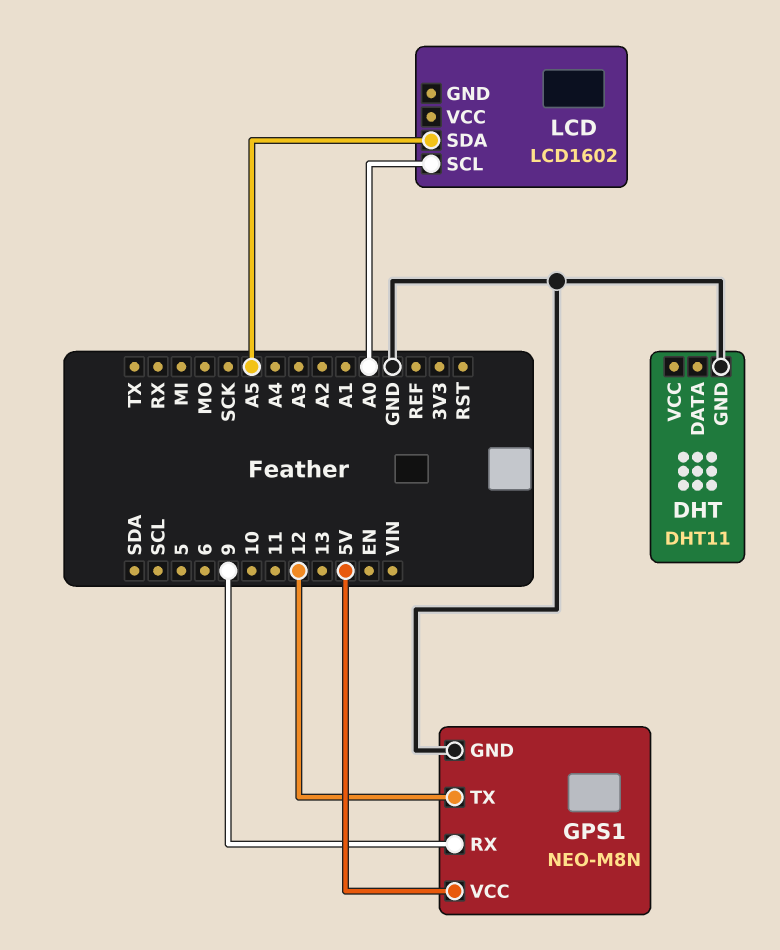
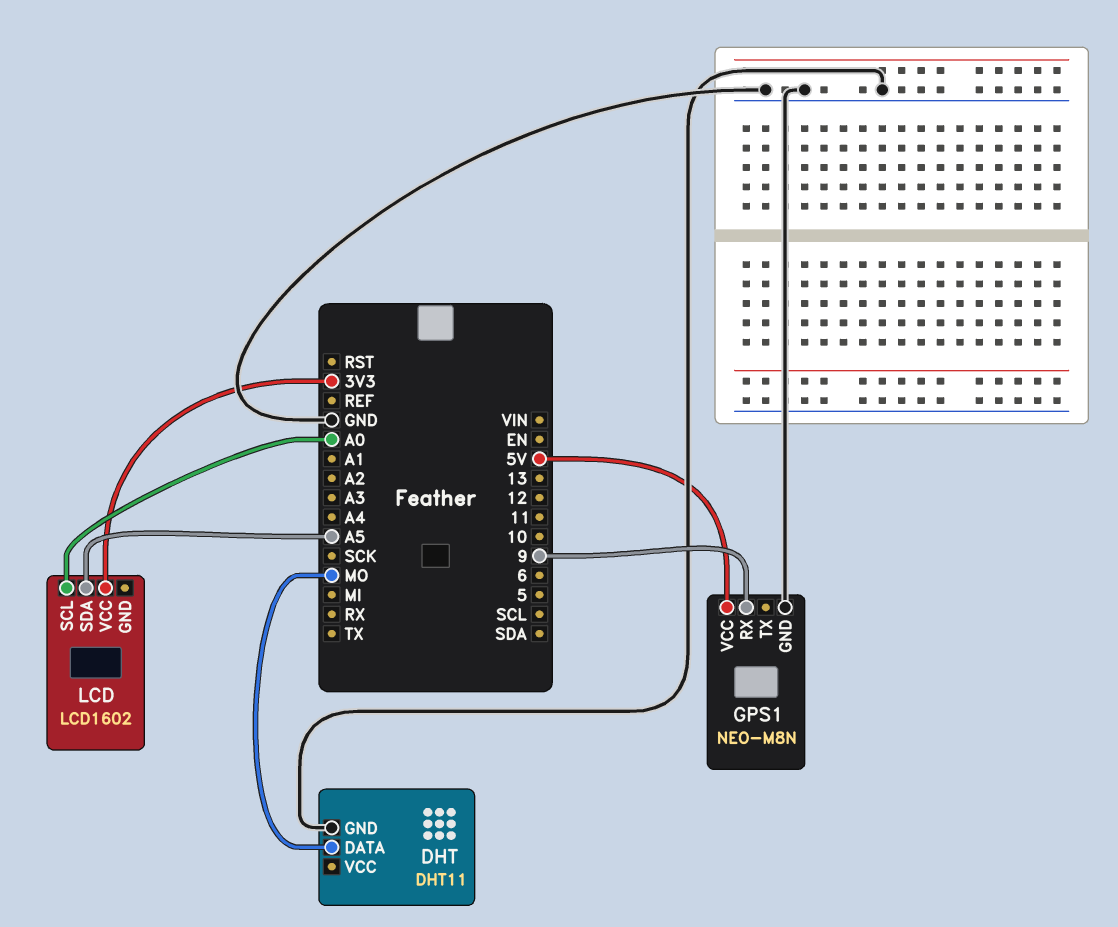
DHT pin DATA: none -> MO
GPS1 pin TX: 12 -> none
LCD pin VCC: none -> 3V3

